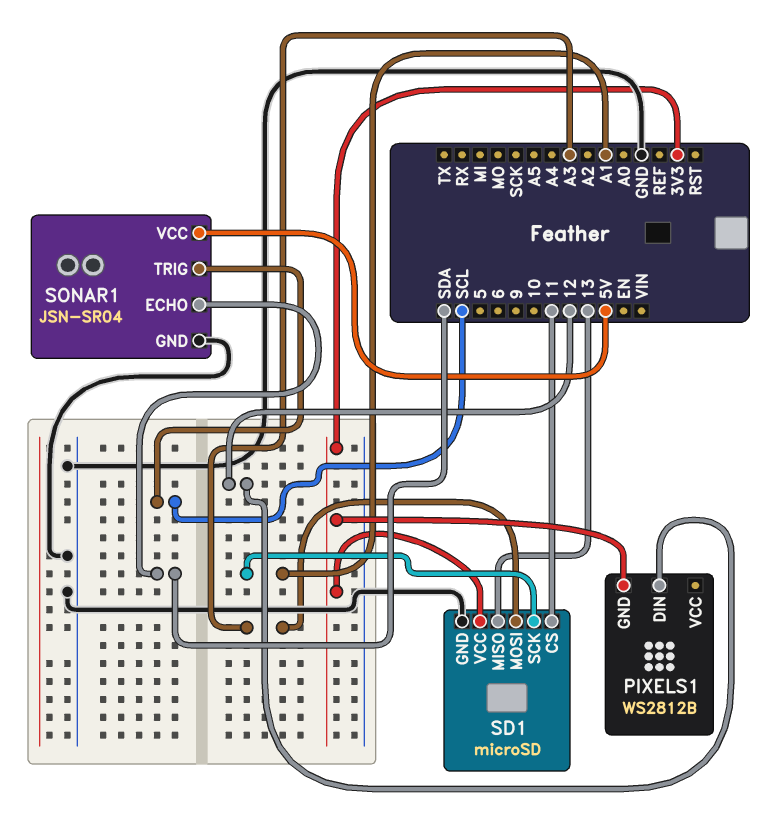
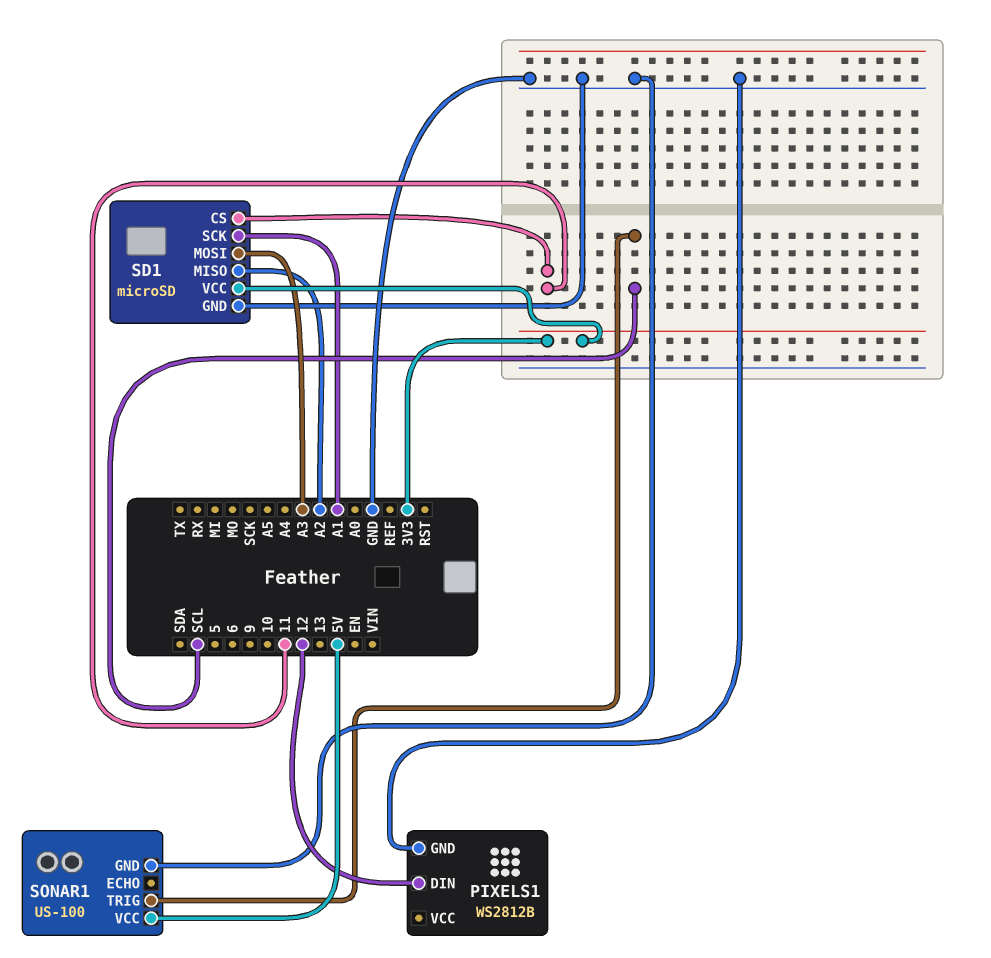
PIXELS1 pin GND: 3V3 -> GND
SD1 pin MISO: 13 -> A2
SONAR1: JSN-SR04 -> US-100
SONAR1 pin ECHO: SDA -> none

